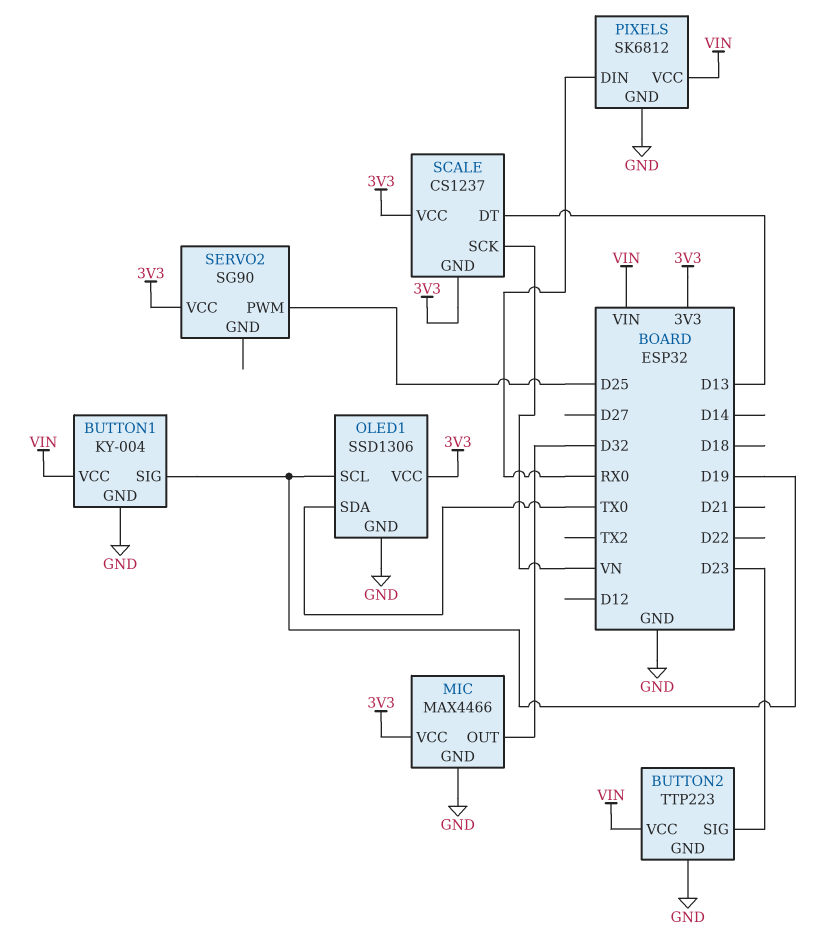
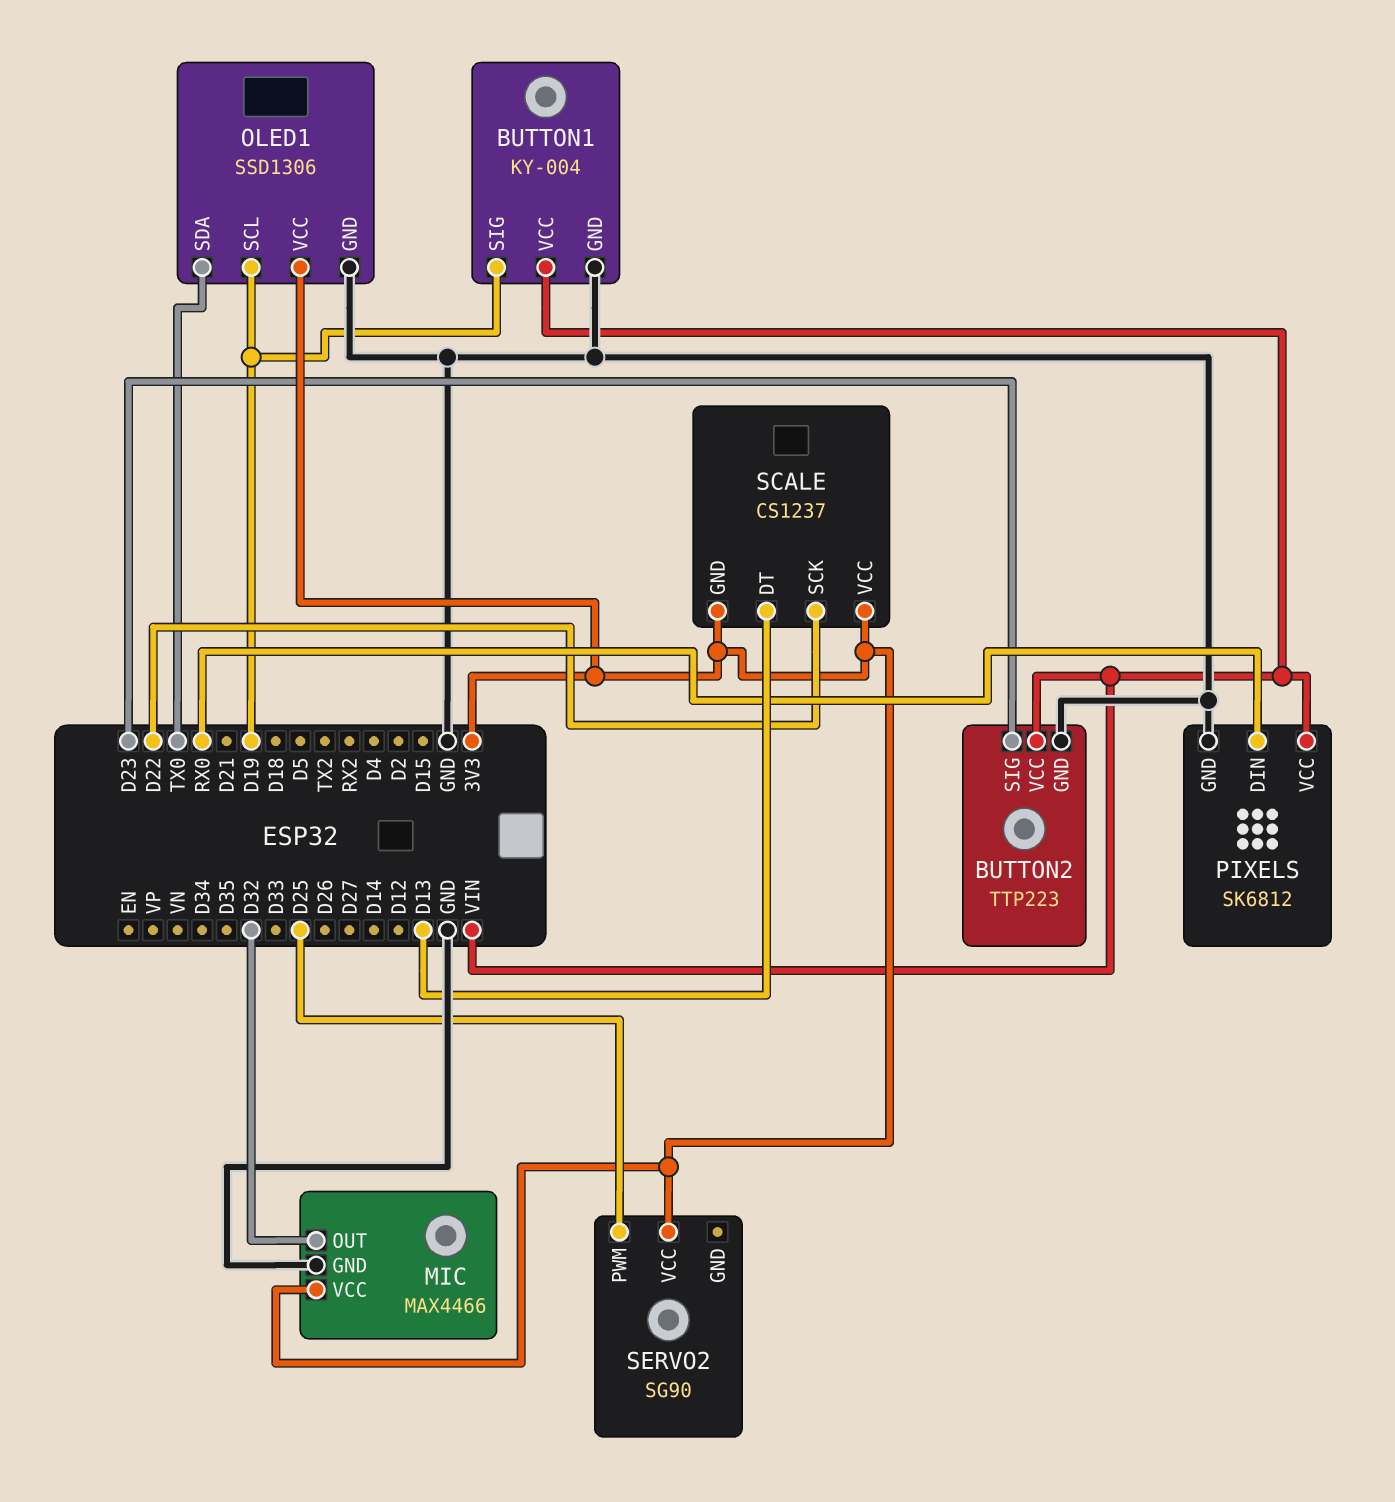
SCALE pin SCK: VN -> D22

